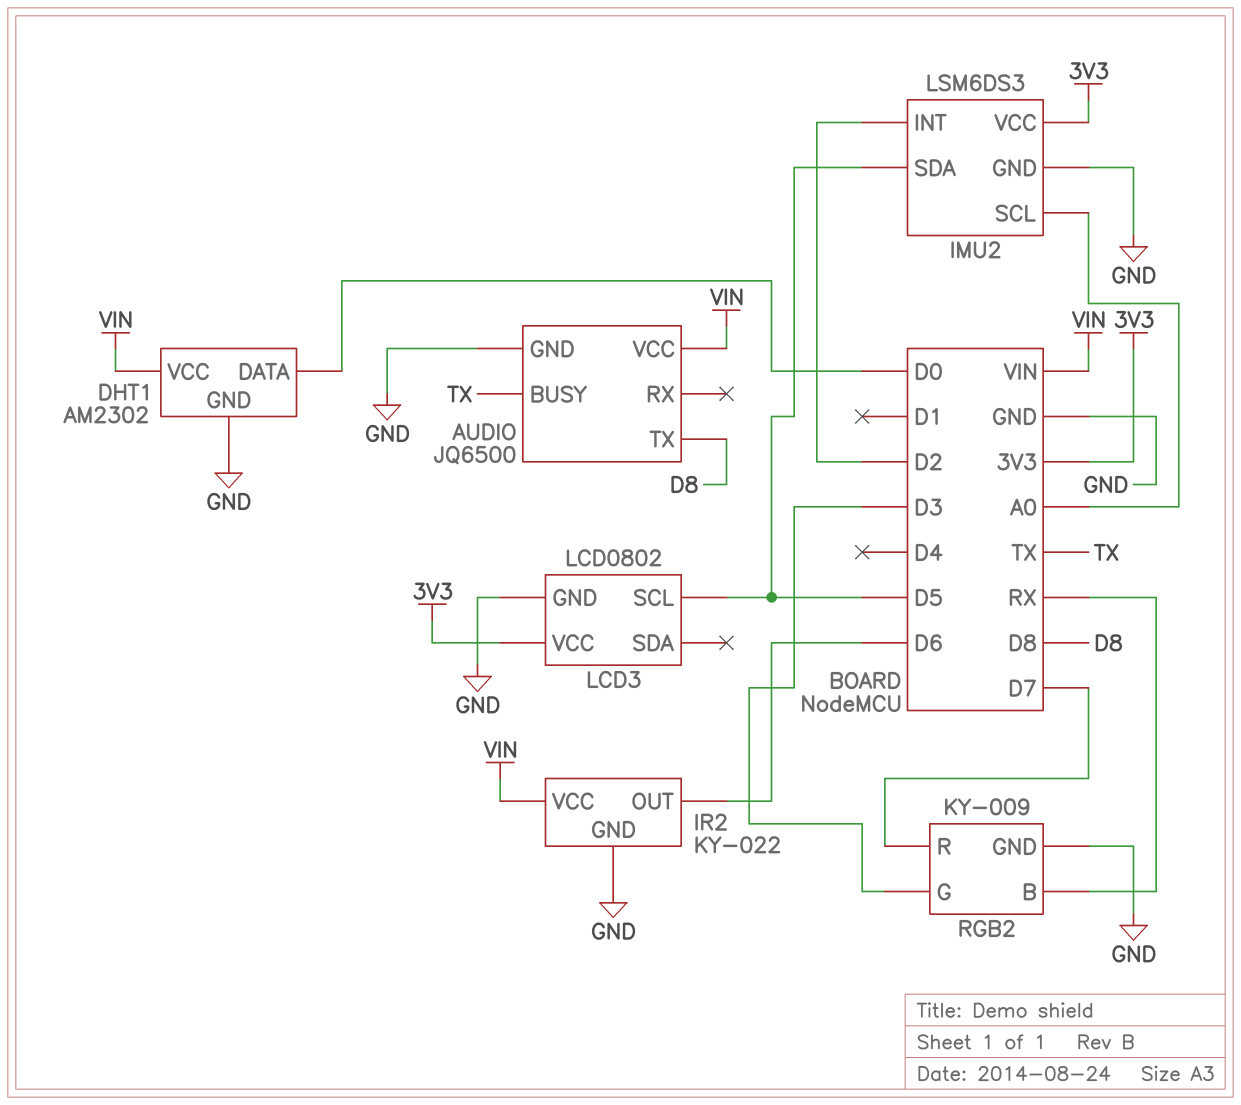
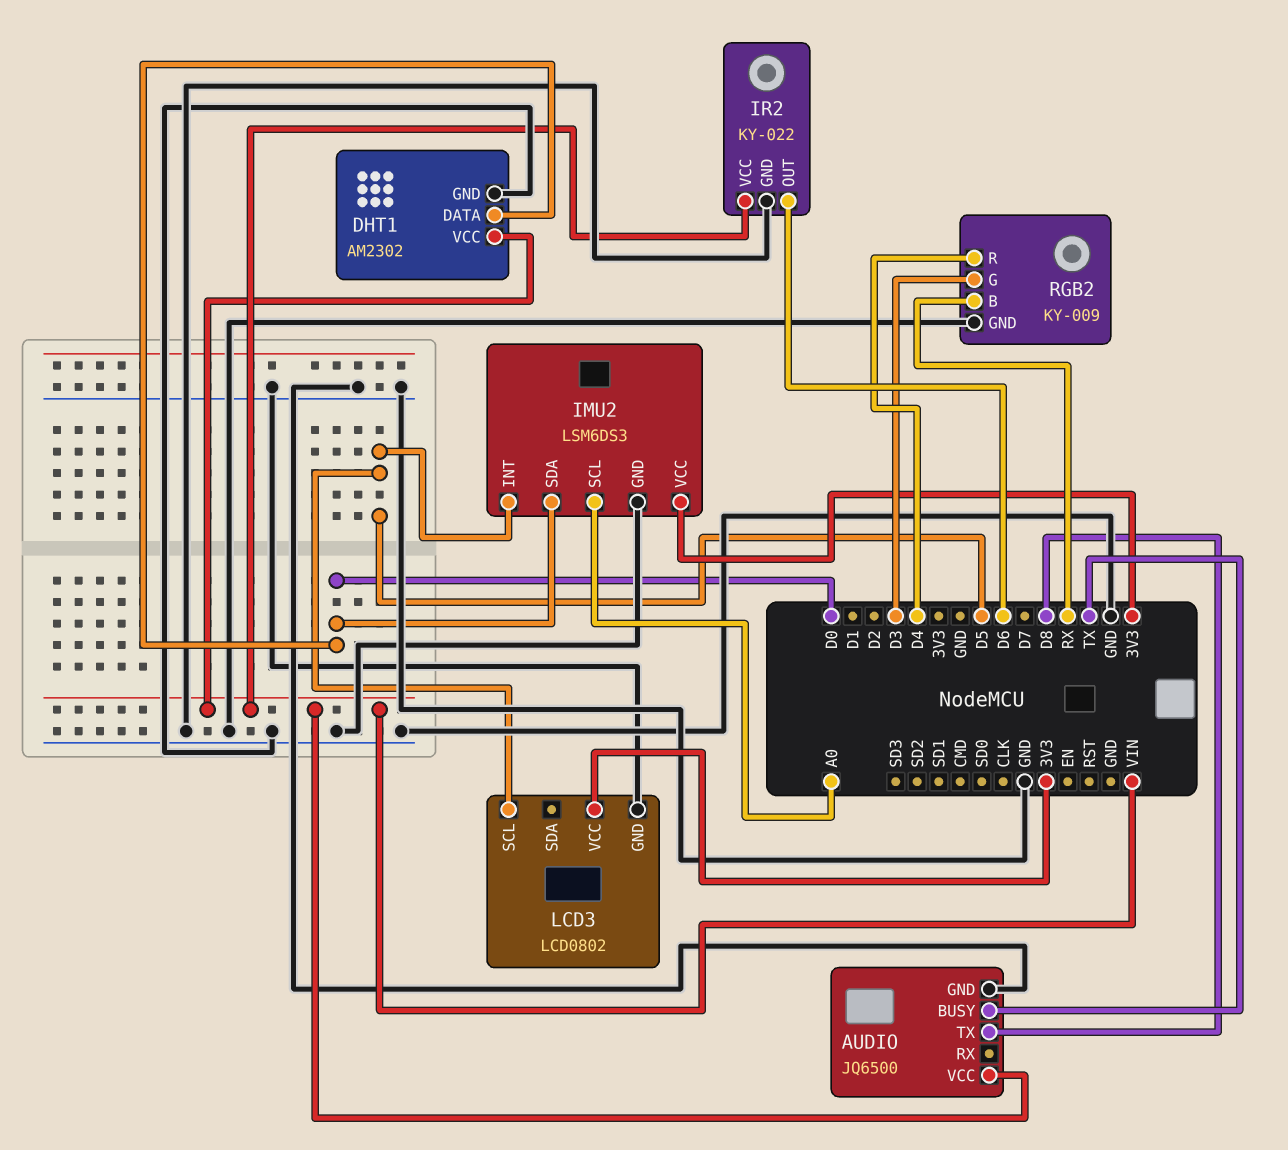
IMU2 pin INT: D2 -> D5
IMU2 pin SDA: D5 -> D0
RGB2 pin R: D7 -> D4

